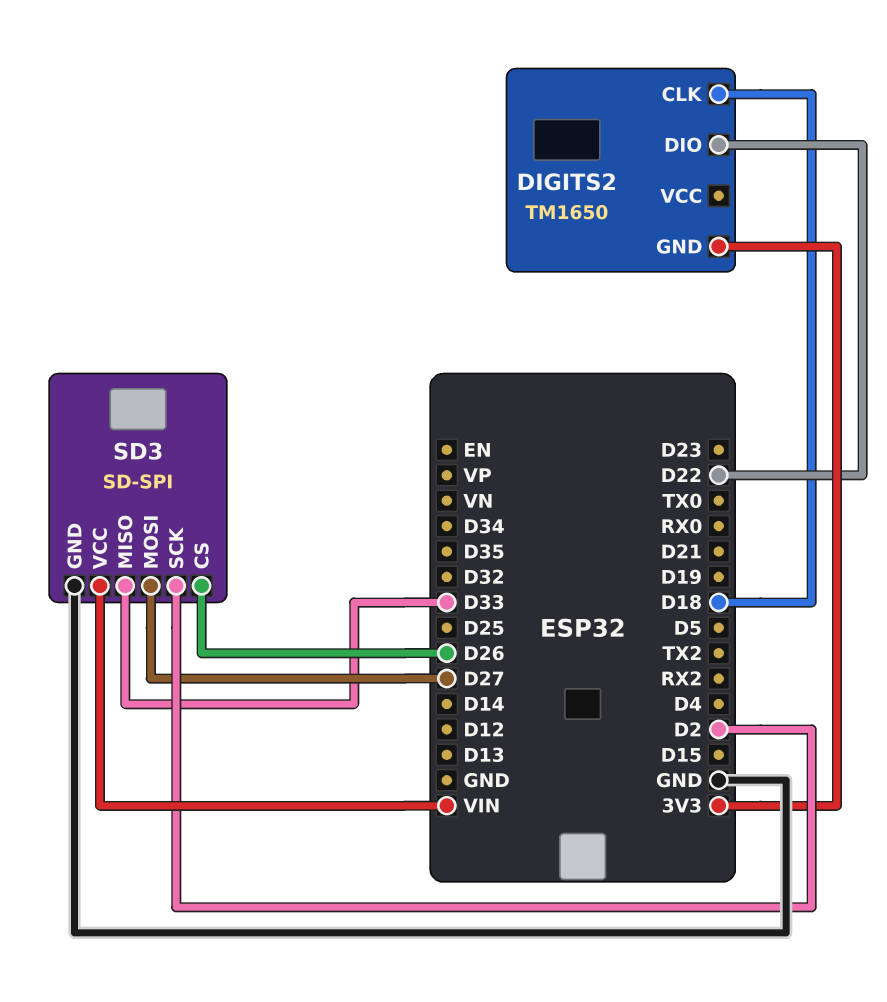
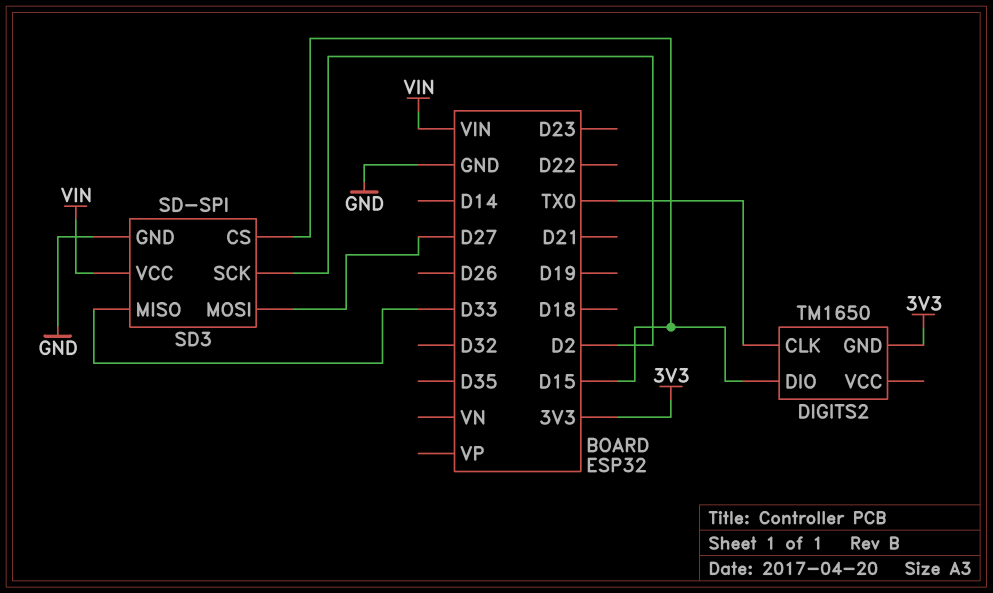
DIGITS2 pin CLK: D18 -> TX0
DIGITS2 pin DIO: D22 -> D15
SD3 pin CS: D26 -> D15

